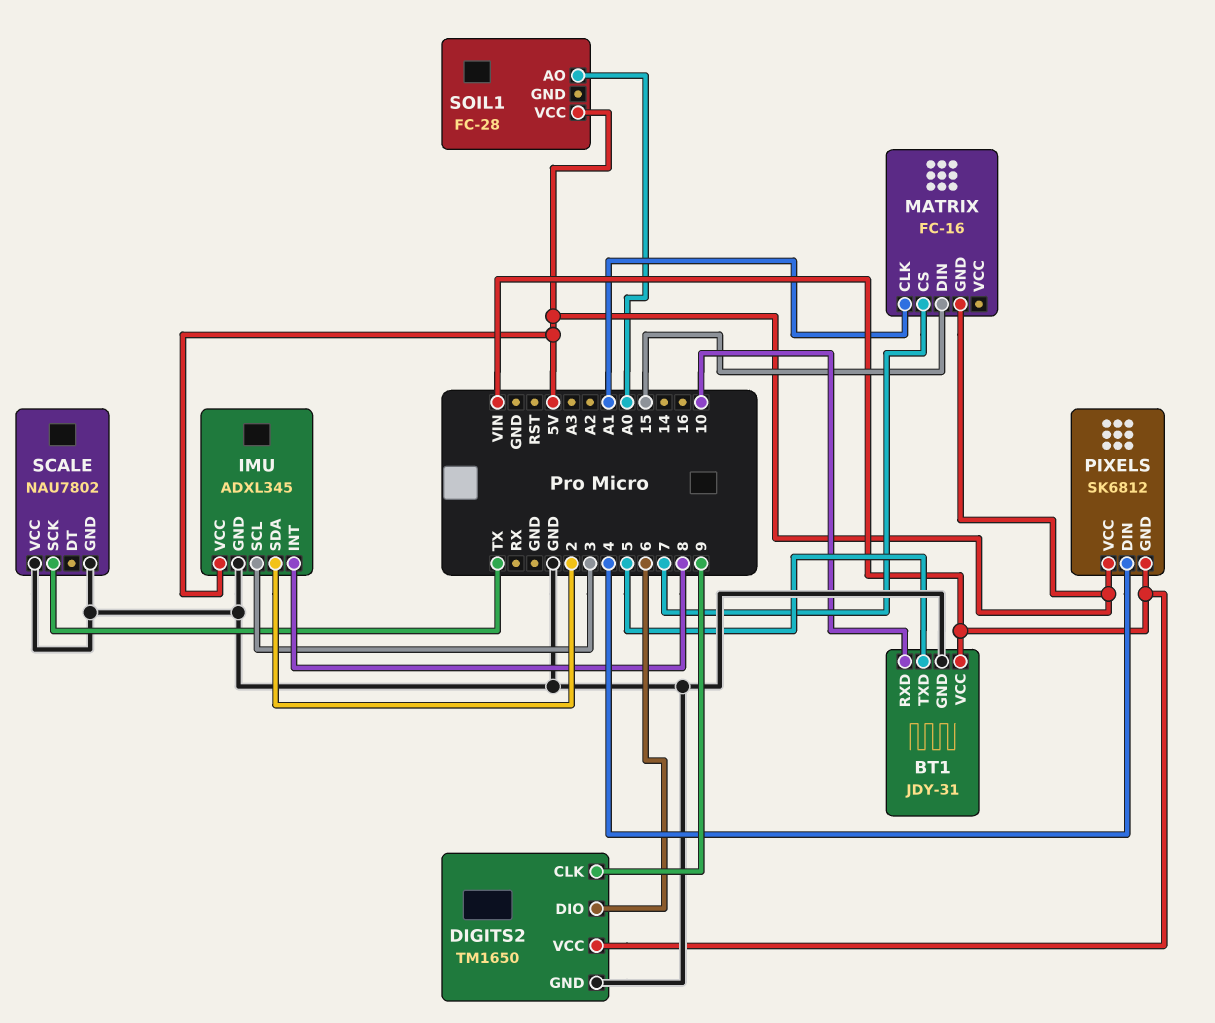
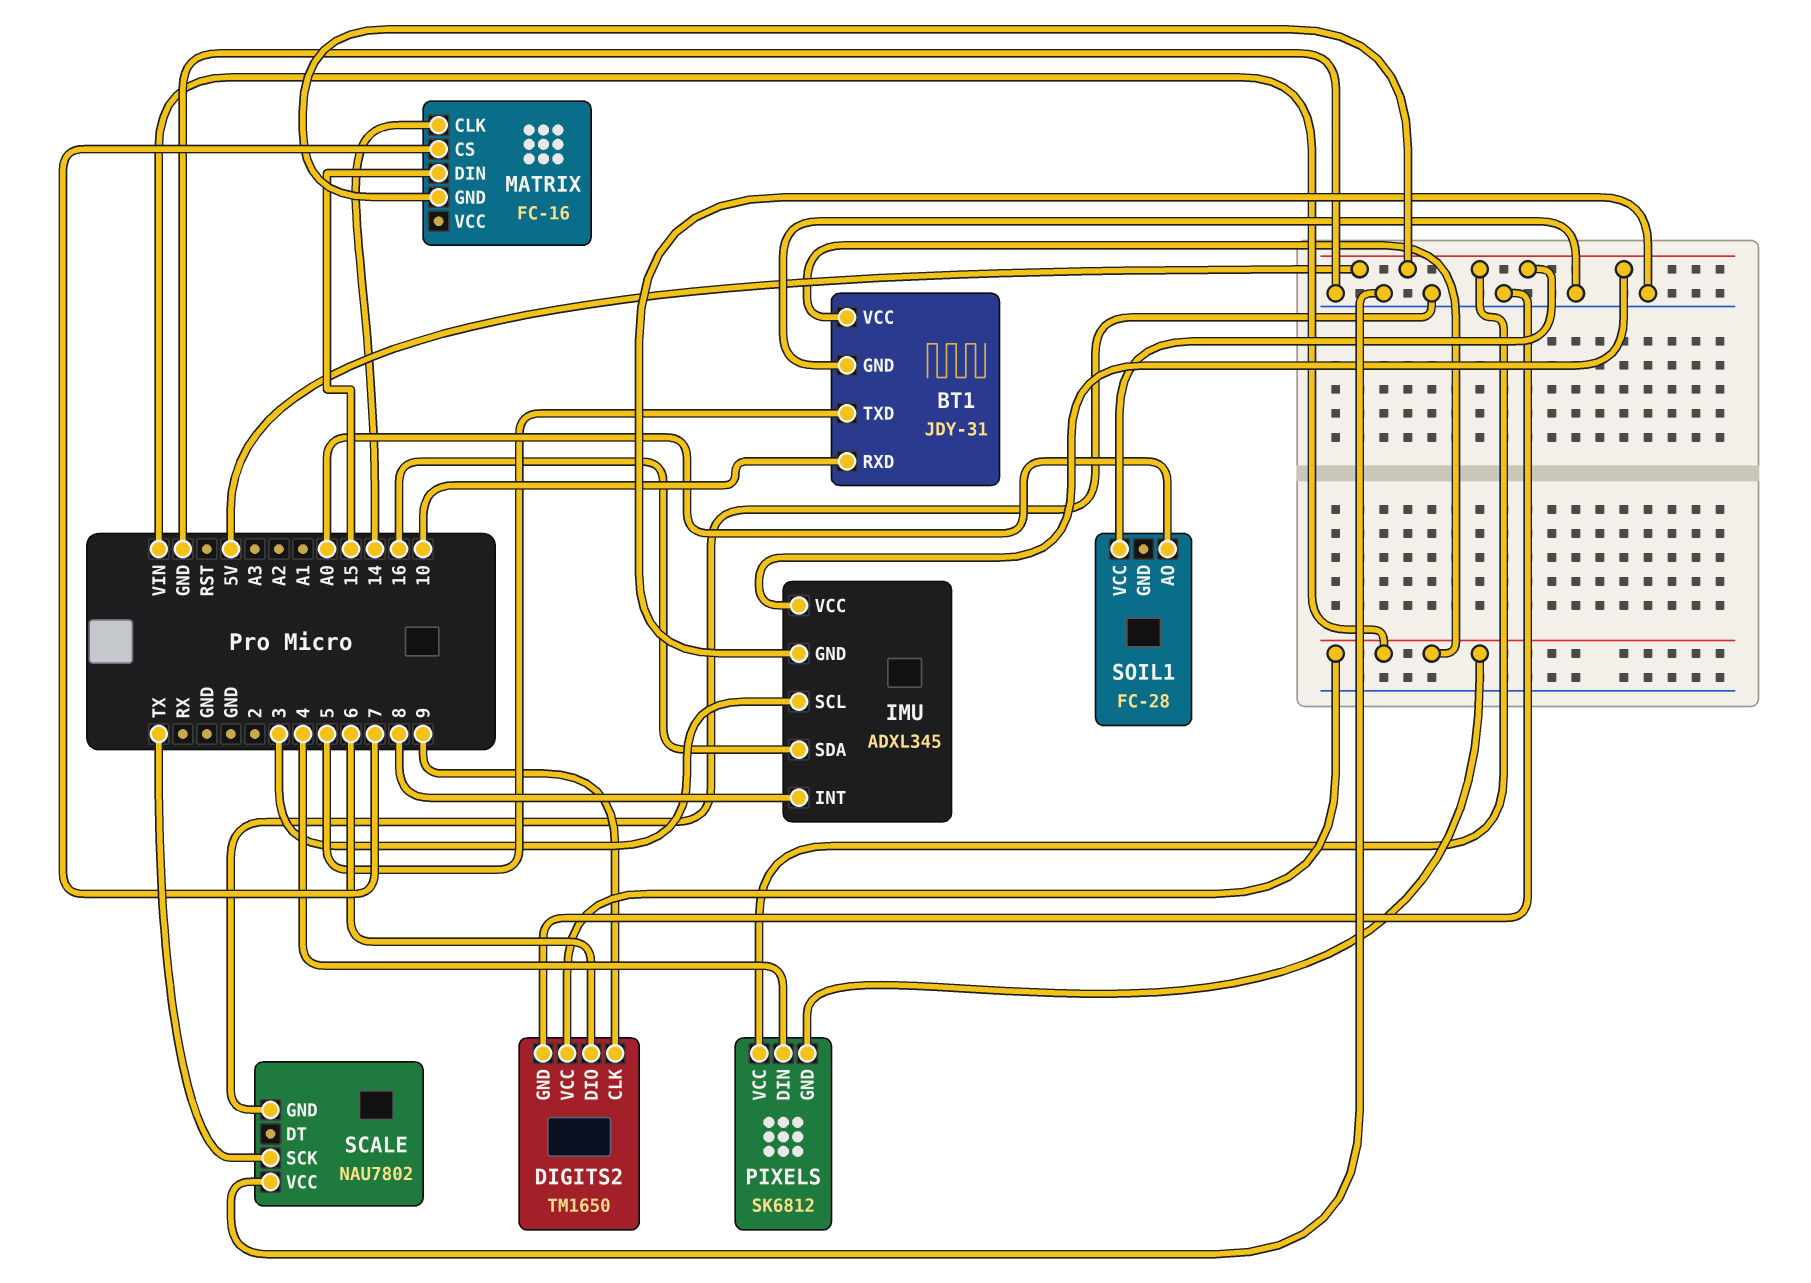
IMU pin SDA: 2 -> 16
MATRIX pin CLK: A1 -> 14

